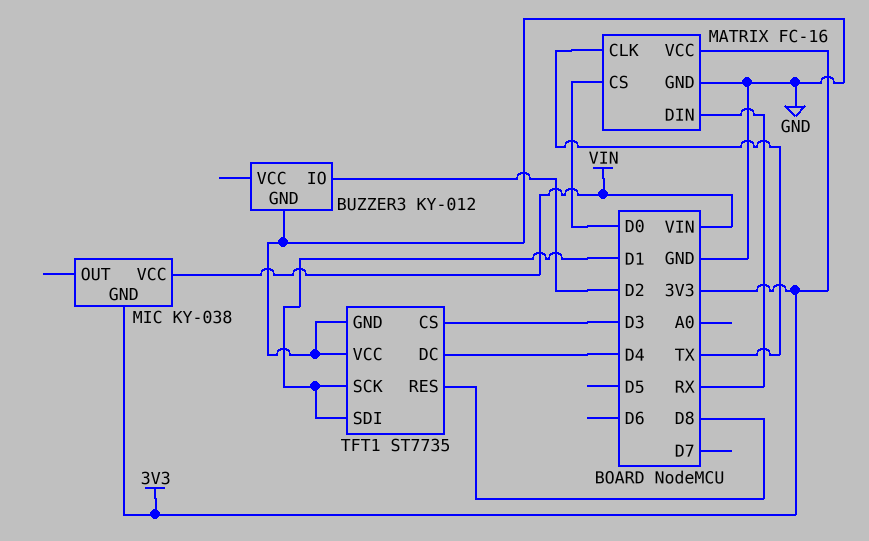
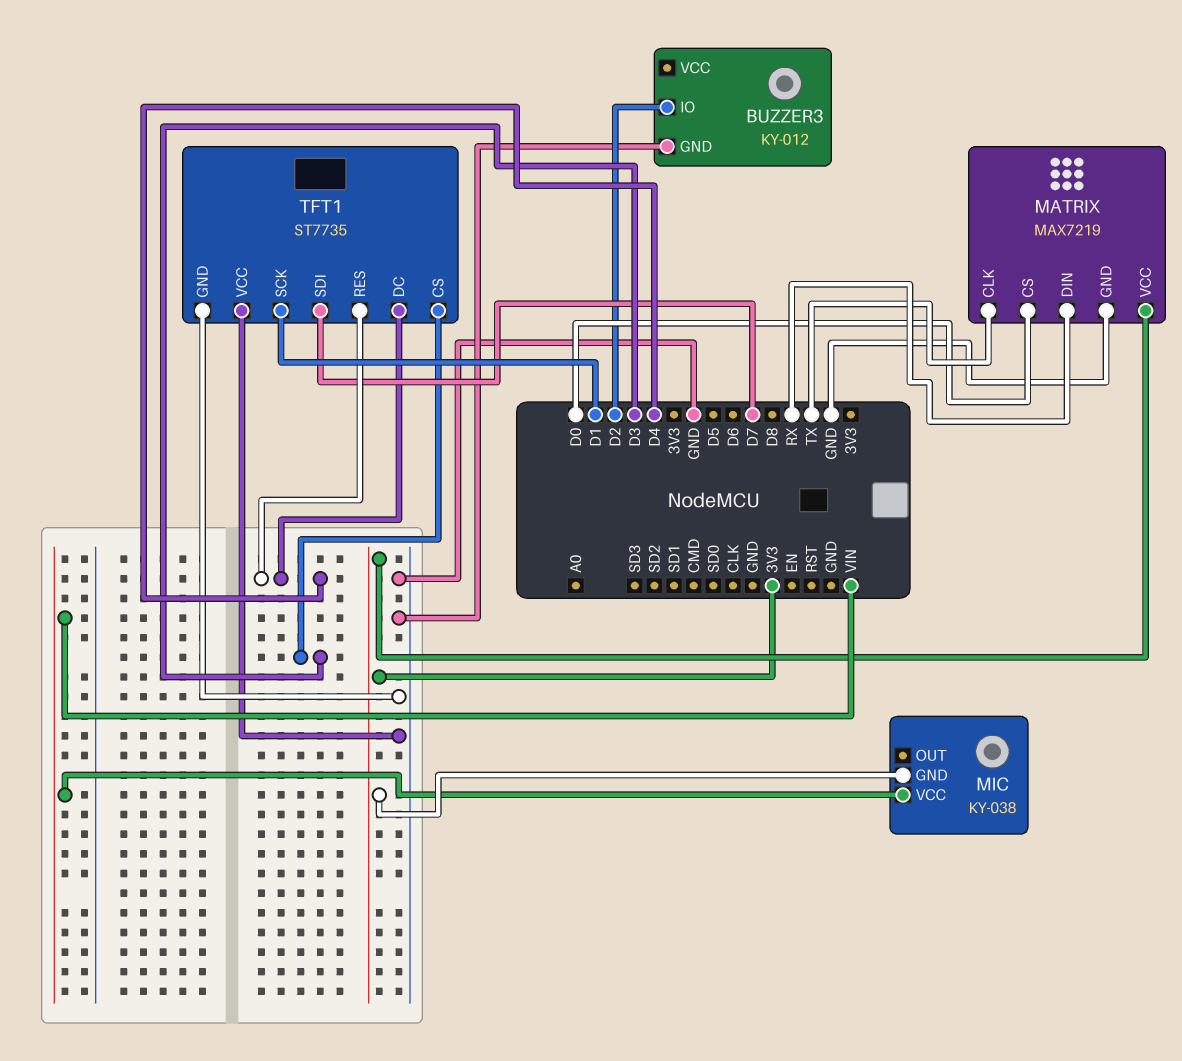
MATRIX: FC-16 -> MAX7219
TFT1 pin RES: D8 -> D4
TFT1 pin SDI: D1 -> D7

